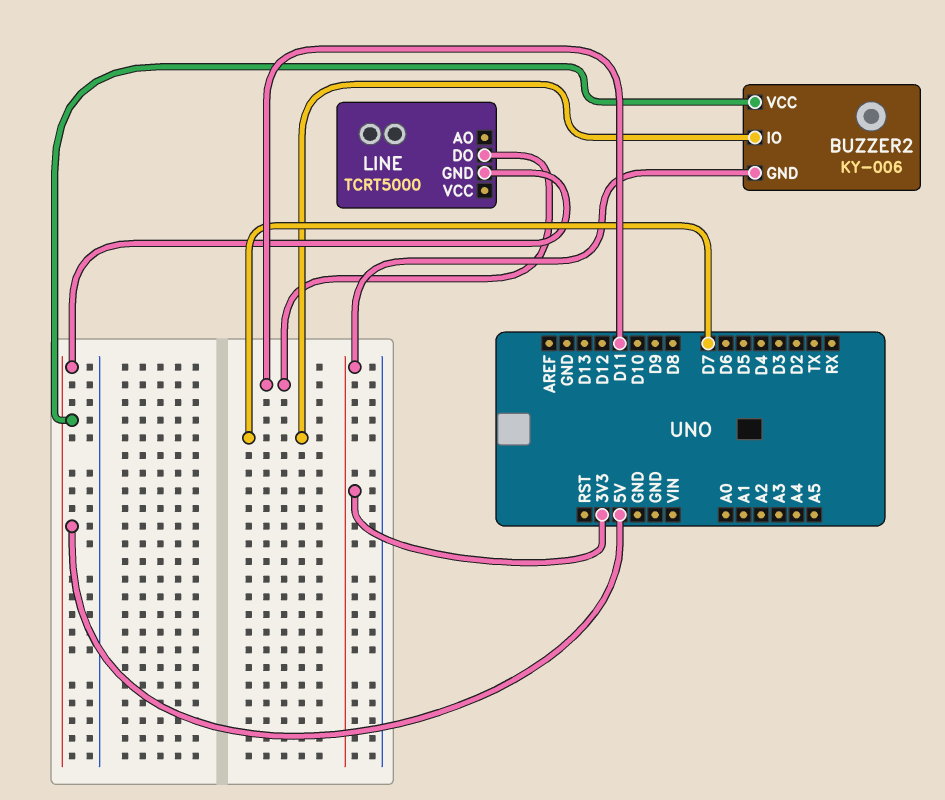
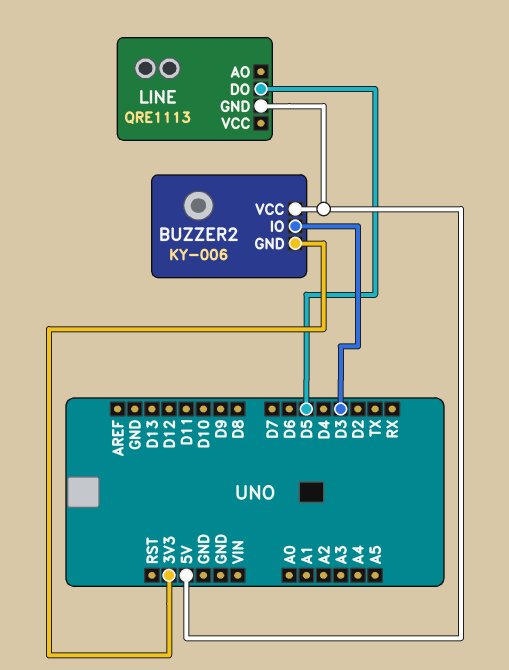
BUZZER2 pin IO: D7 -> D3
LINE: TCRT5000 -> QRE1113
LINE pin DO: D11 -> D5

